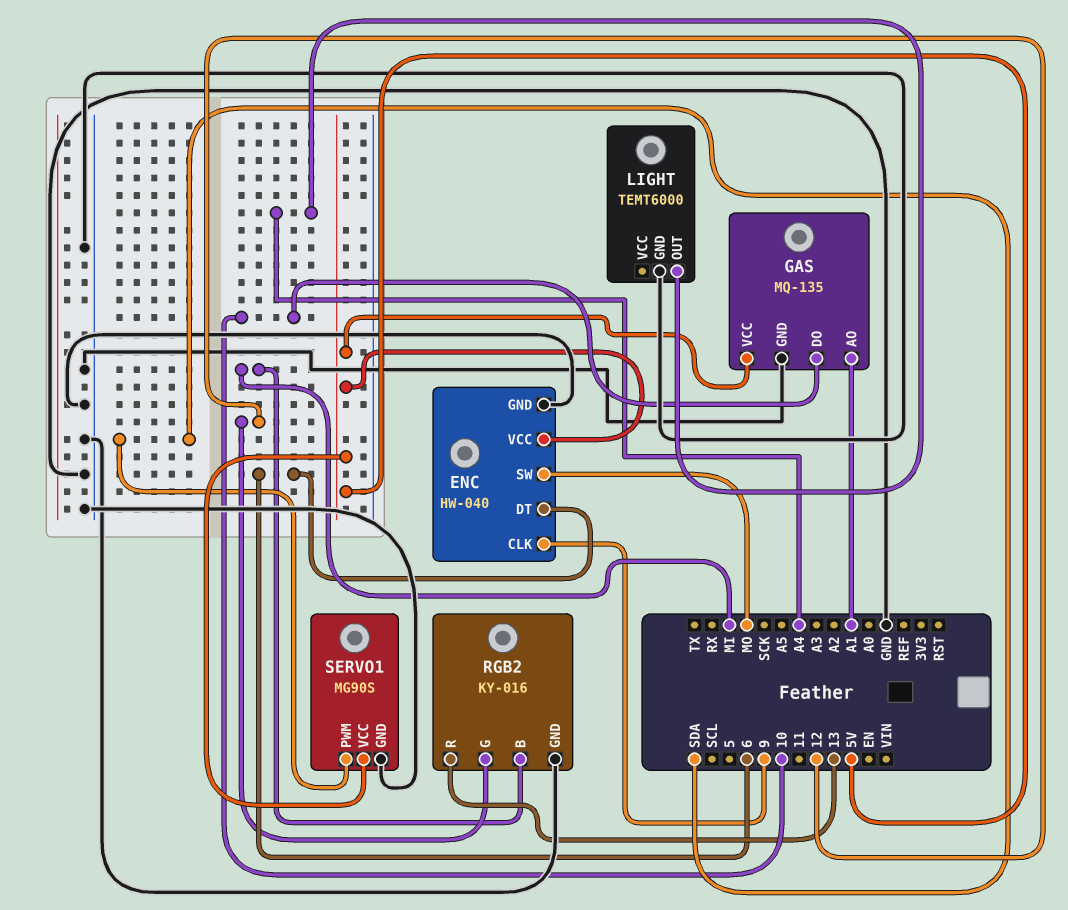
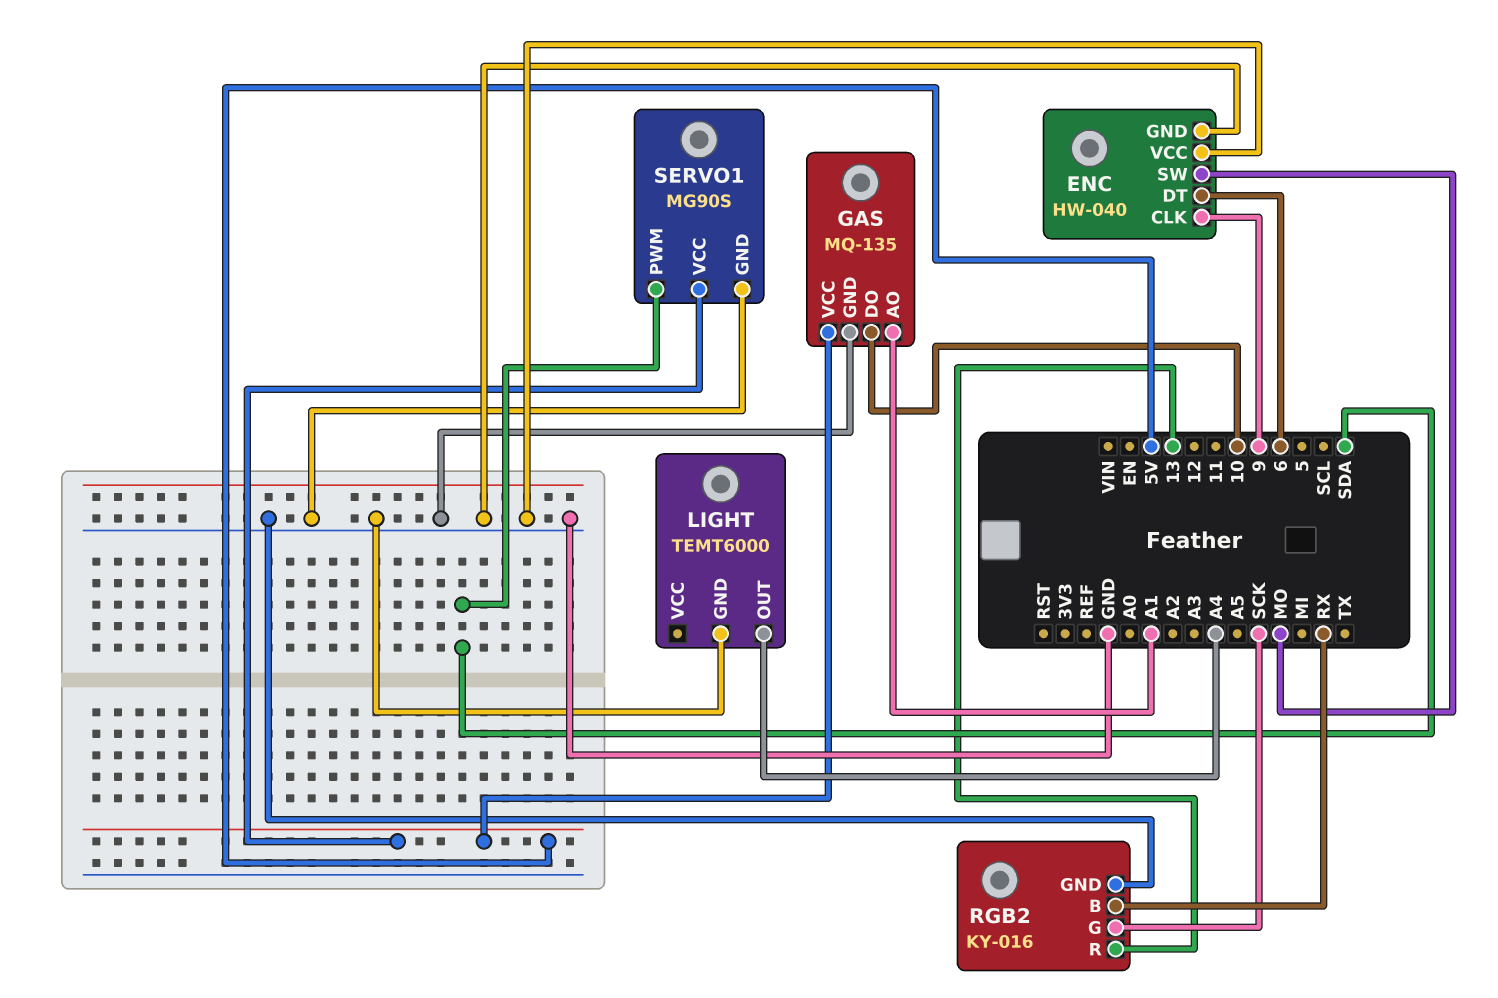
ENC pin VCC: 5V -> GND
RGB2 pin B: MI -> RX
RGB2 pin G: 12 -> SCK

